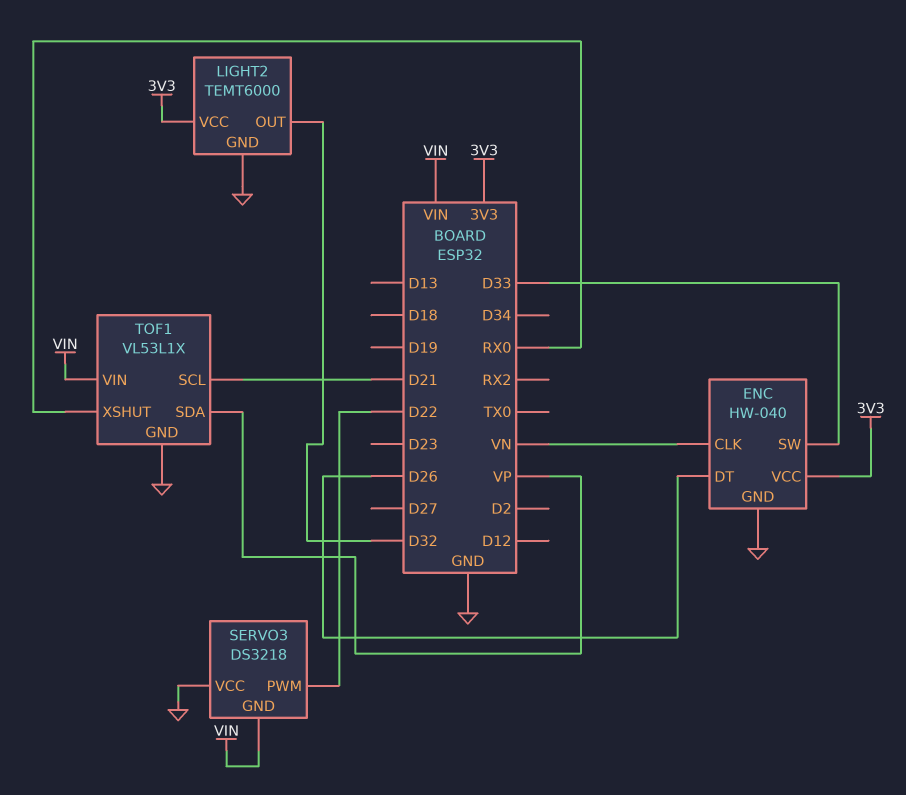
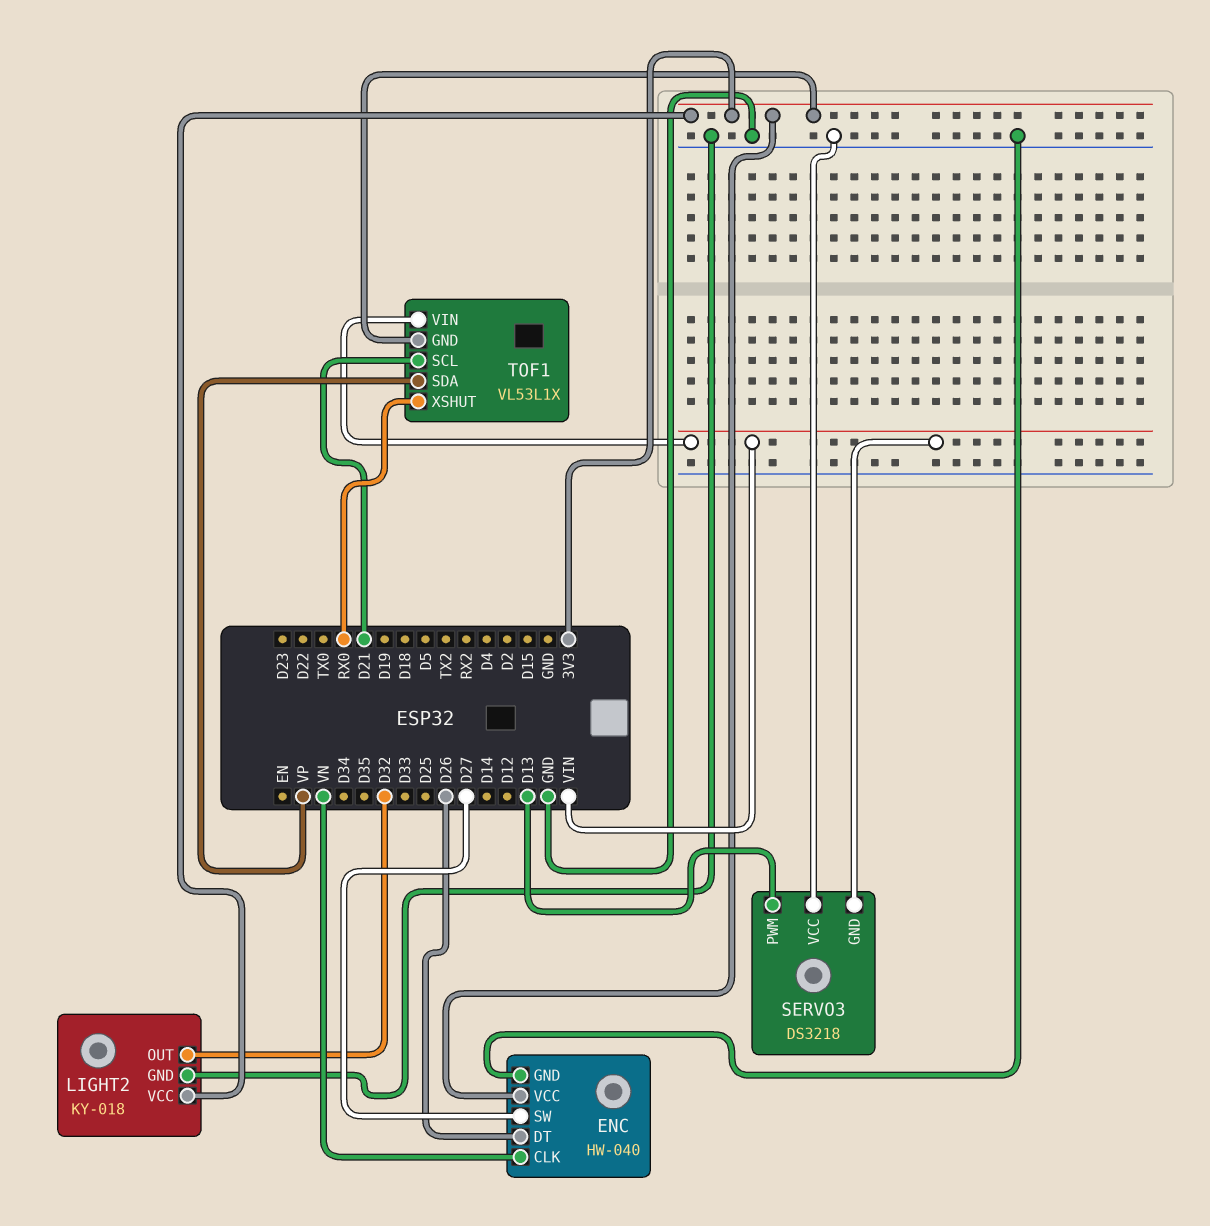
ENC pin SW: D33 -> D27
LIGHT2: TEMT6000 -> KY-018
SERVO3 pin PWM: D22 -> D13
TOF1 pin GND: GND -> 3V3

